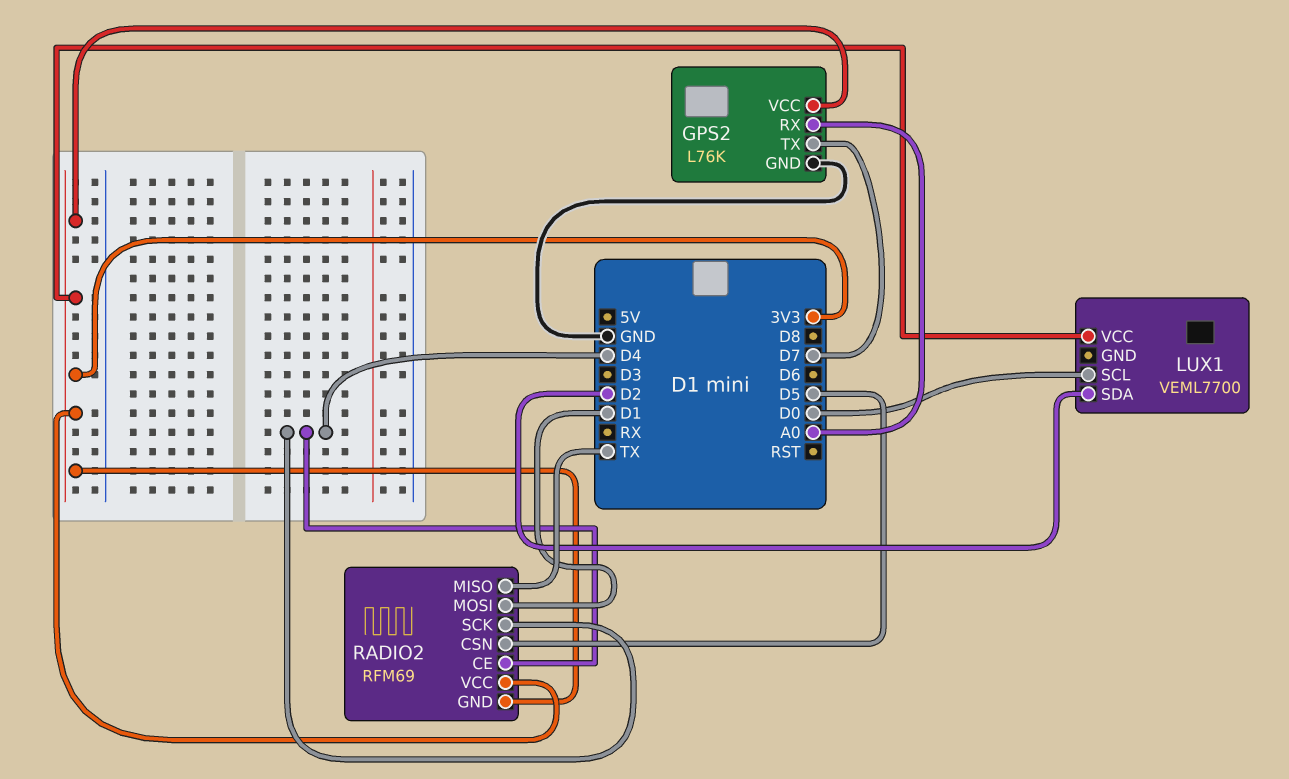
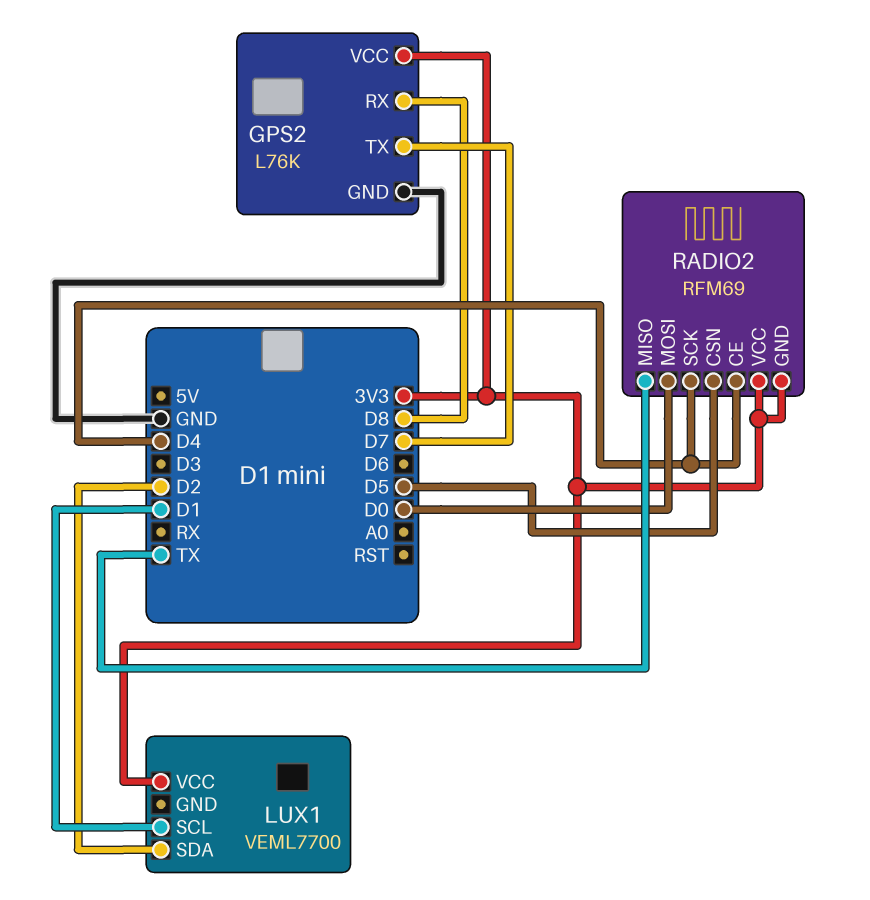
GPS2 pin RX: A0 -> D8
LUX1 pin SCL: D0 -> D1
RADIO2 pin MOSI: D1 -> D0

